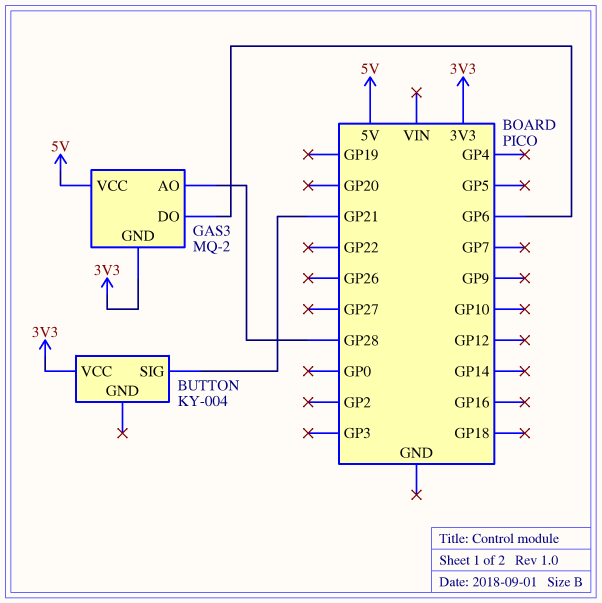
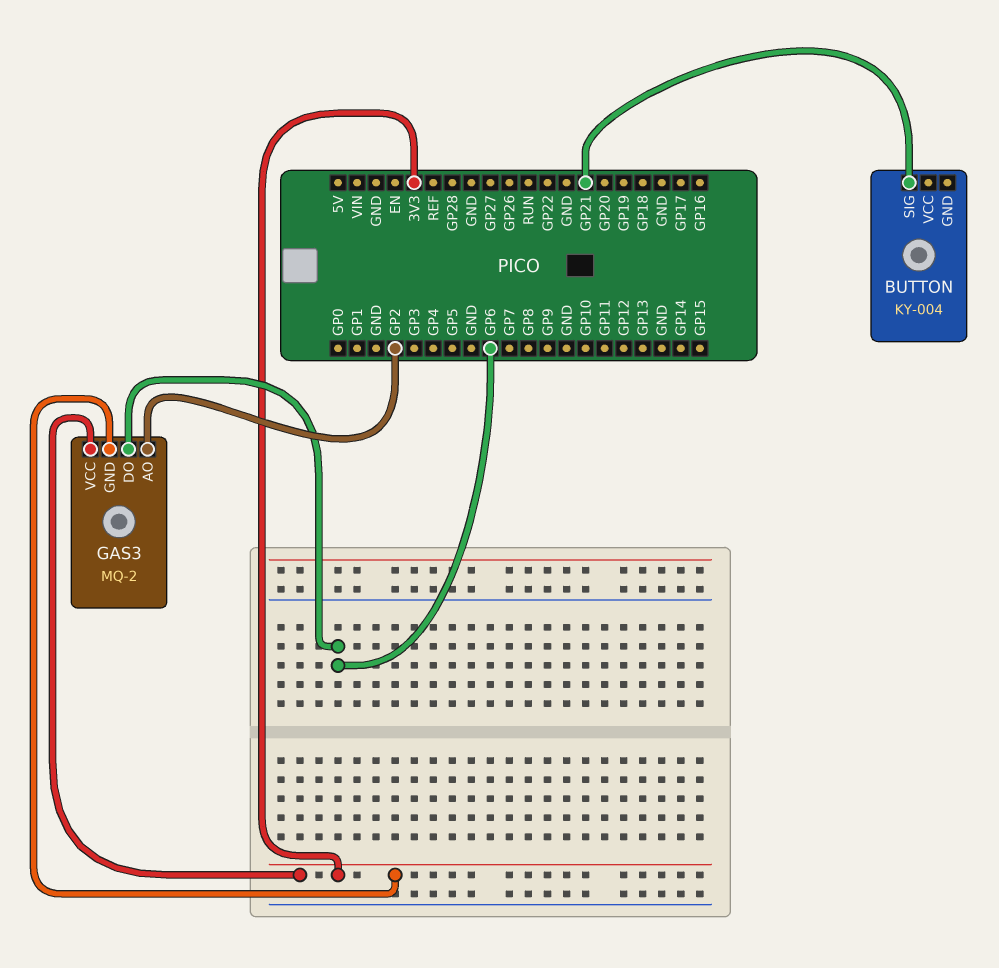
BUTTON pin VCC: 3V3 -> none
GAS3 pin AO: GP28 -> GP2
GAS3 pin VCC: 5V -> 3V3

